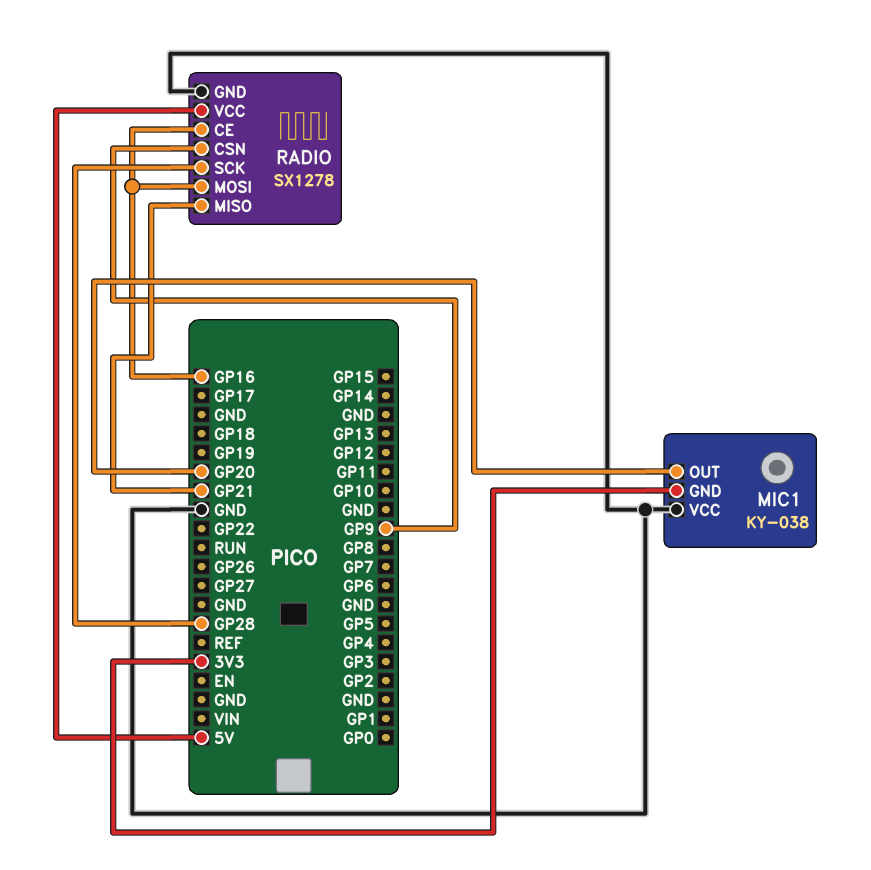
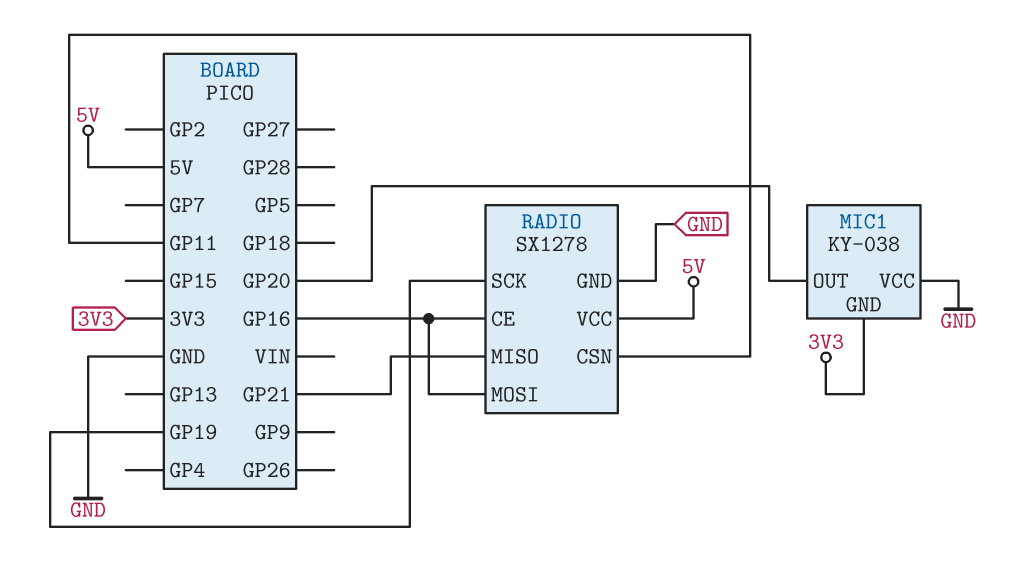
RADIO pin CSN: GP9 -> GP11
RADIO pin SCK: GP28 -> GP19

